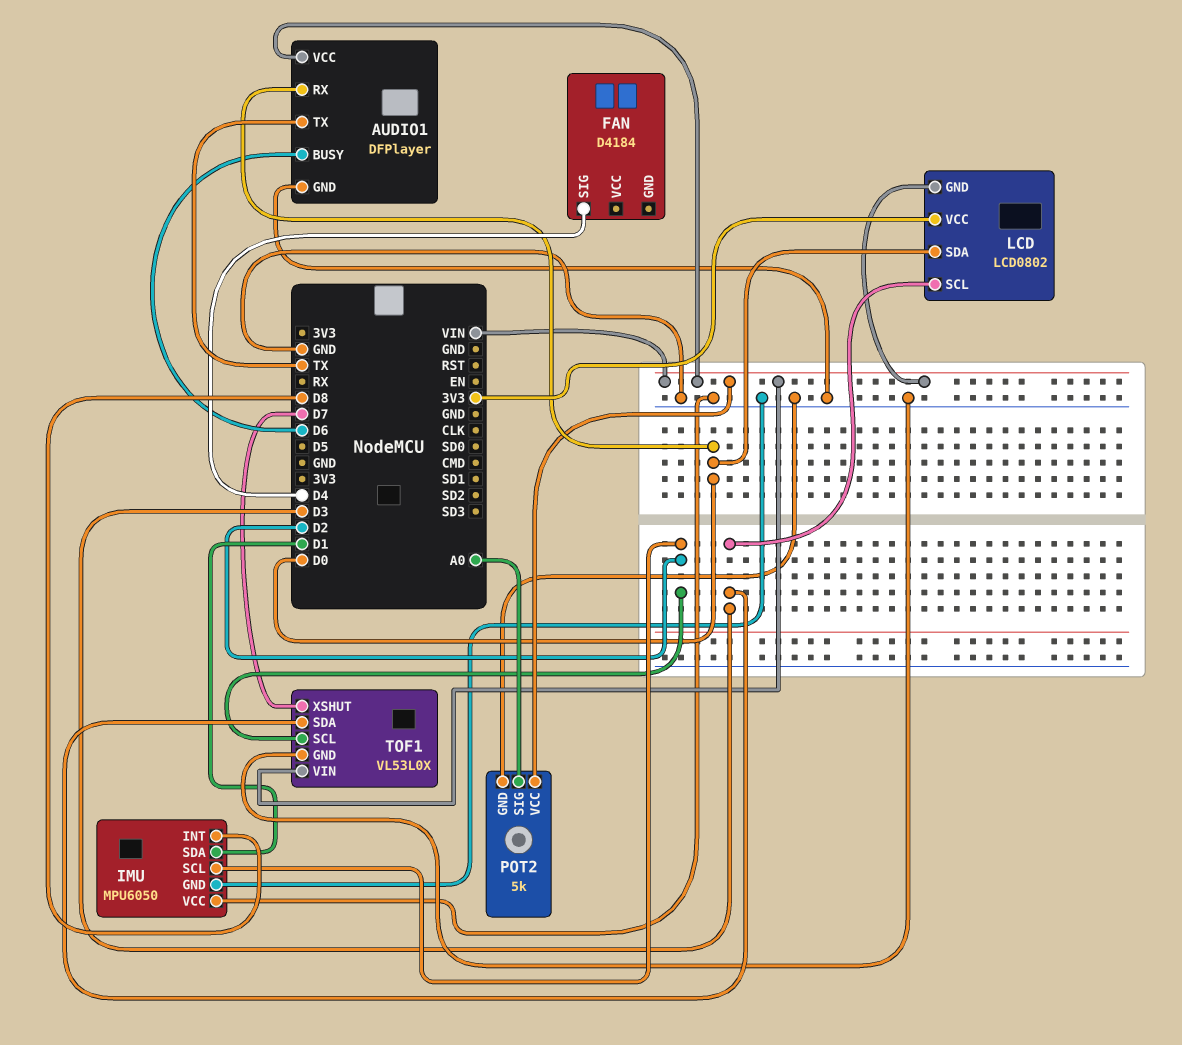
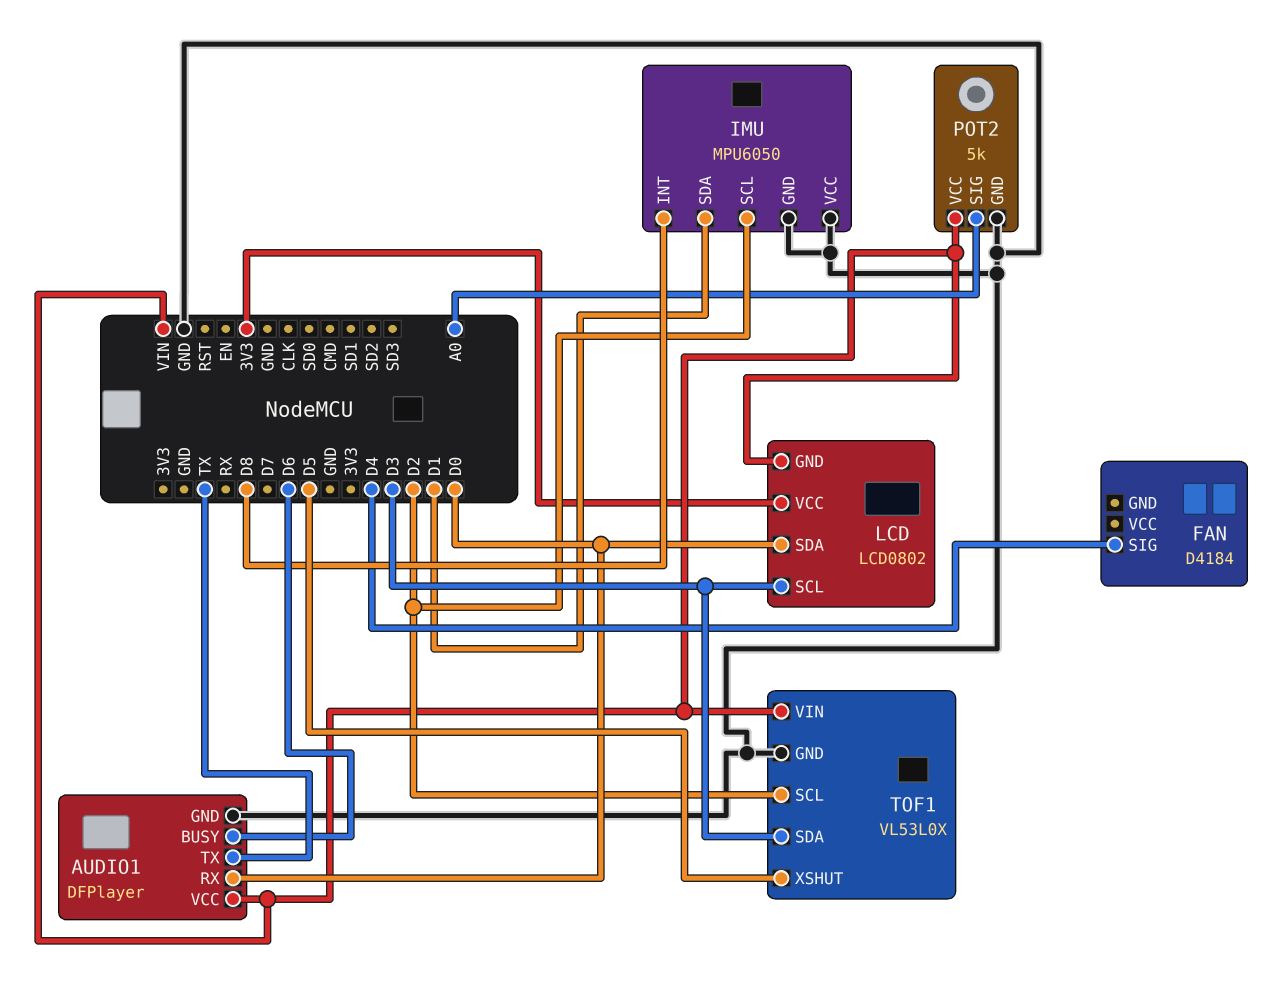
TOF1 pin XSHUT: D7 -> D5

